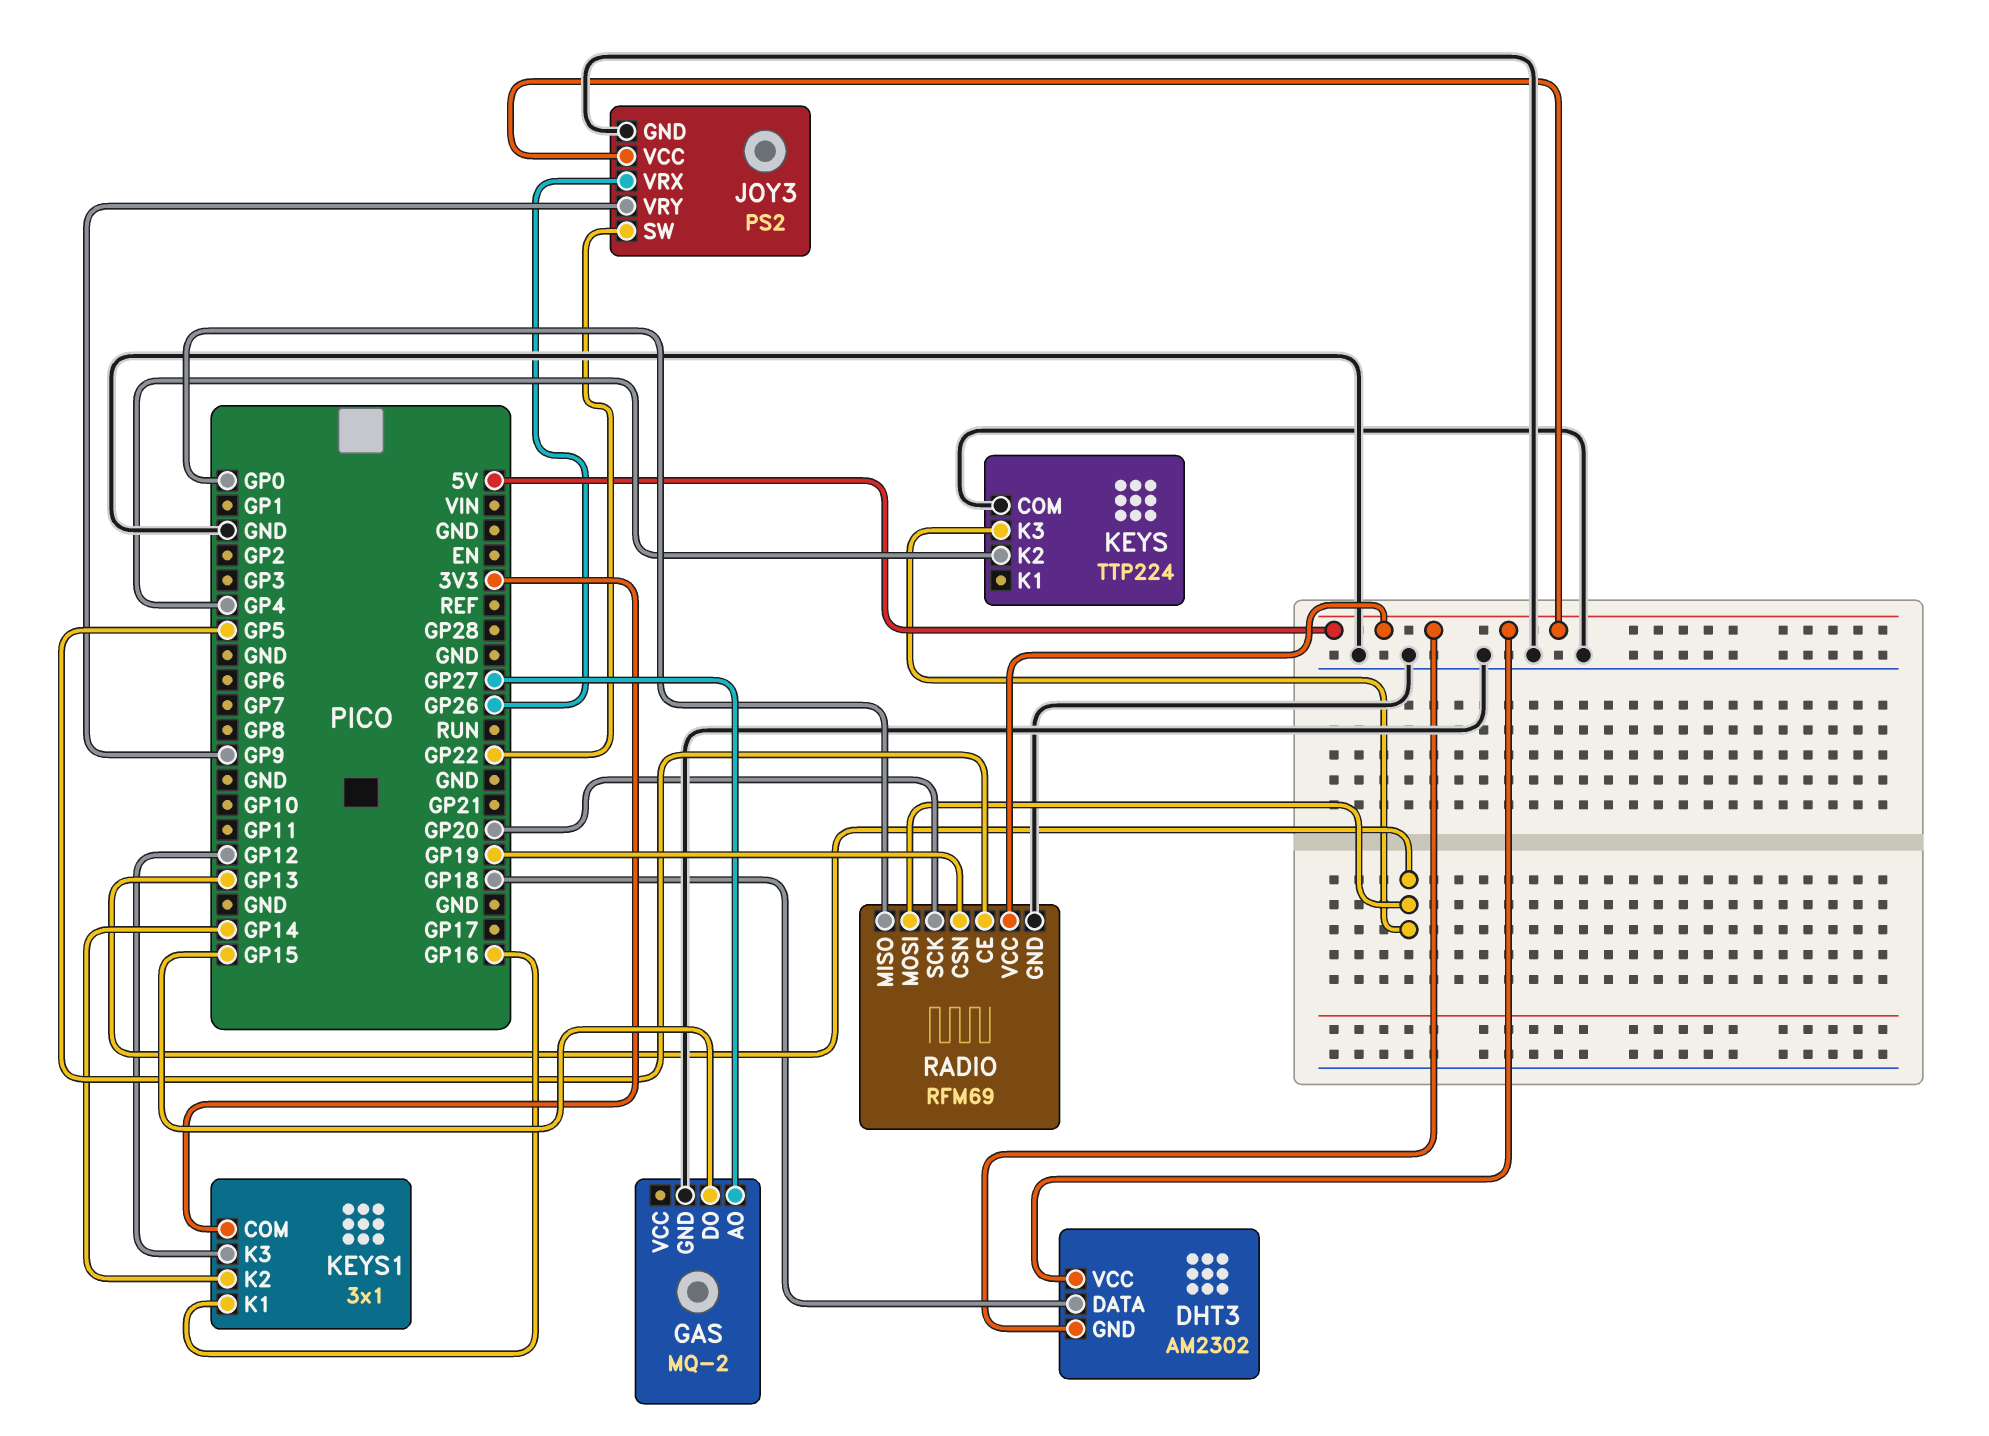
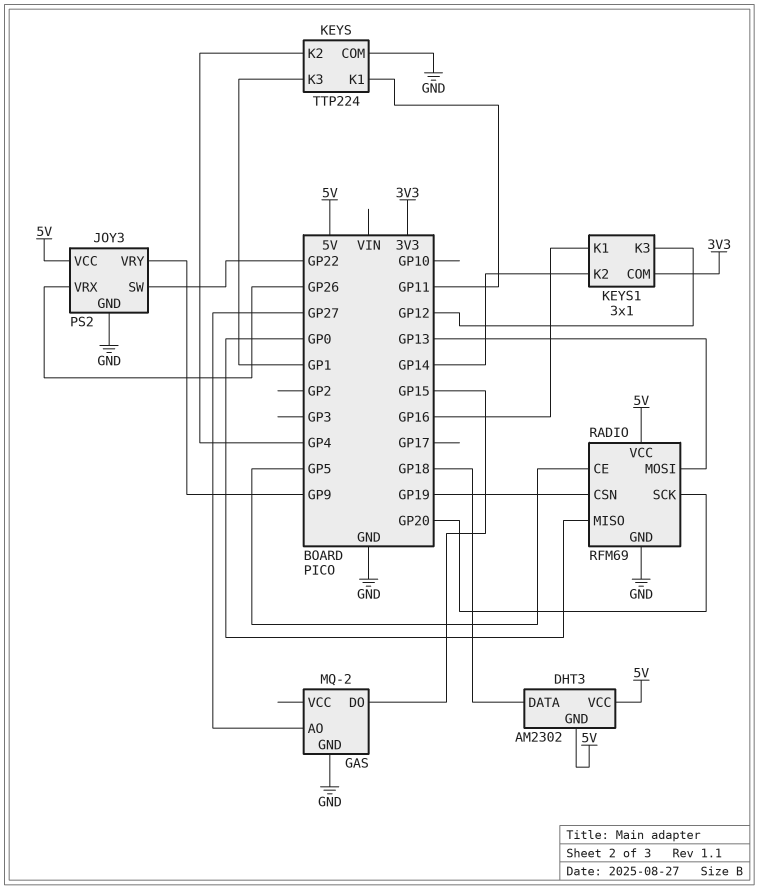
KEYS pin K1: none -> GP11
KEYS pin K3: GP13 -> GP1

